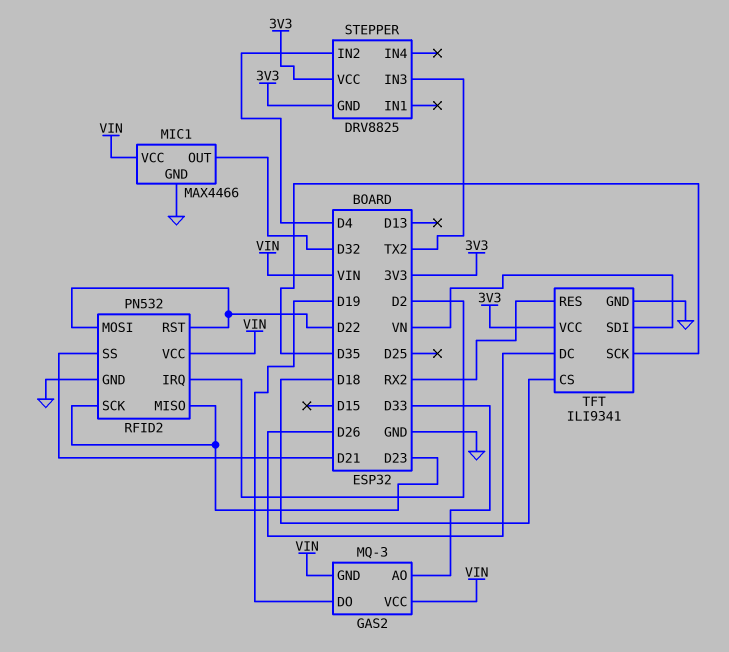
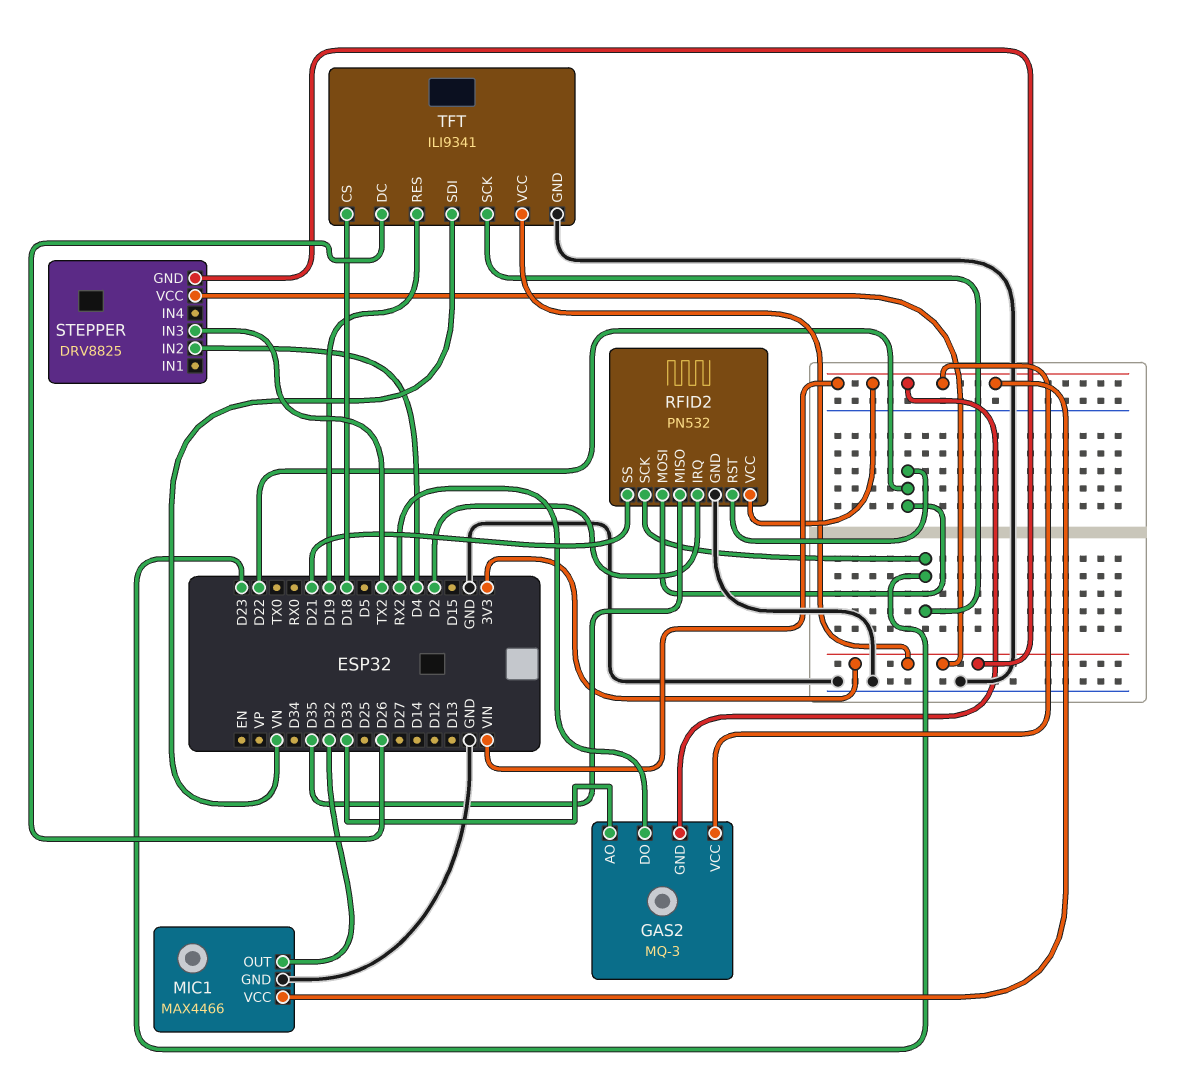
GAS2 pin DO: D19 -> RX2
RFID2 pin MISO: D23 -> D35
TFT pin RES: RX2 -> D19
TFT pin SCK: D35 -> D23

